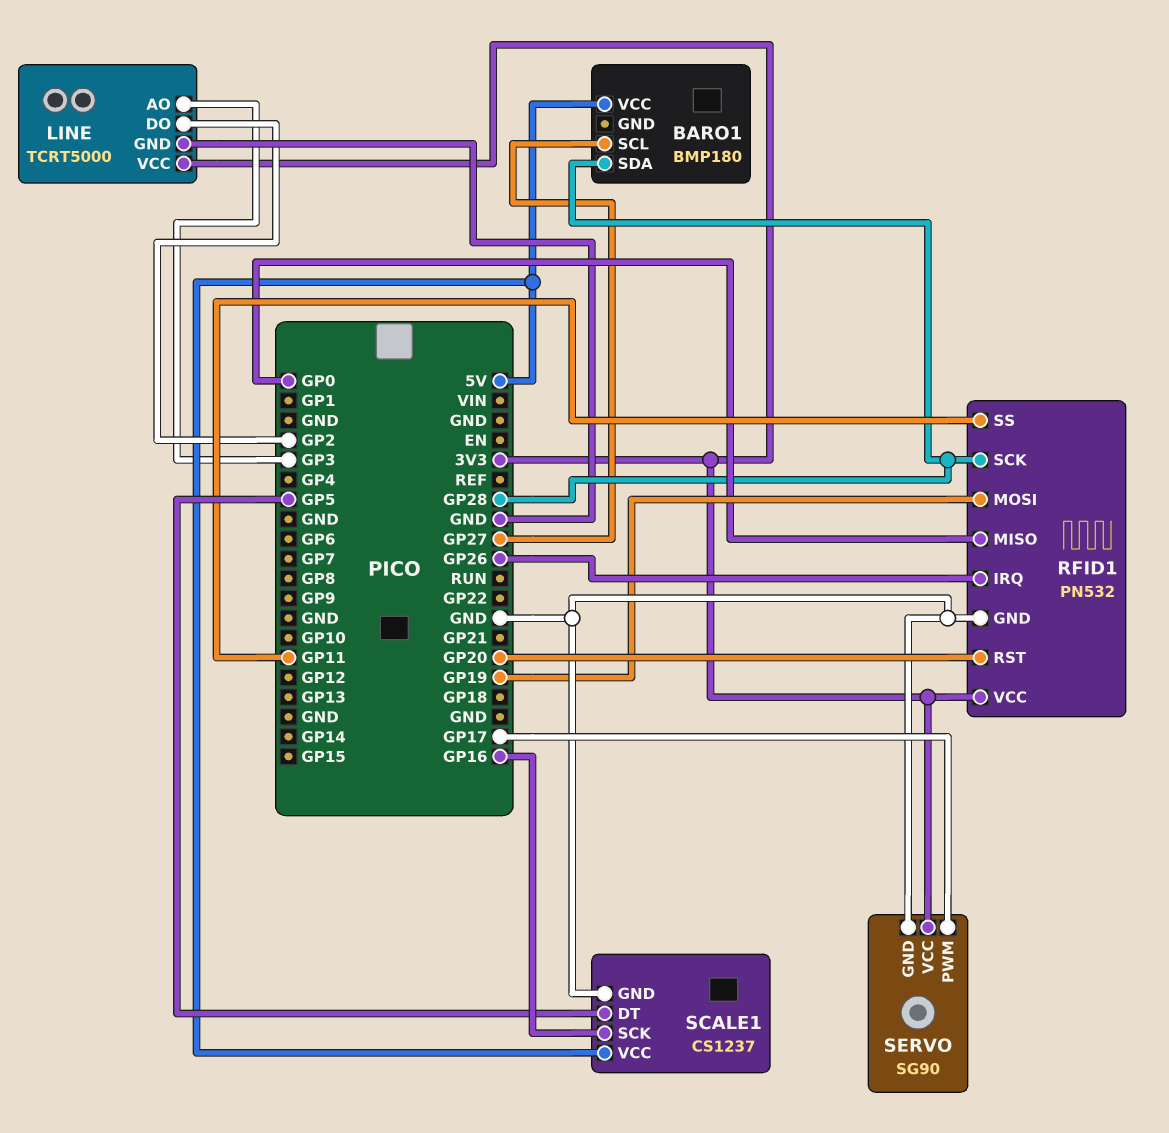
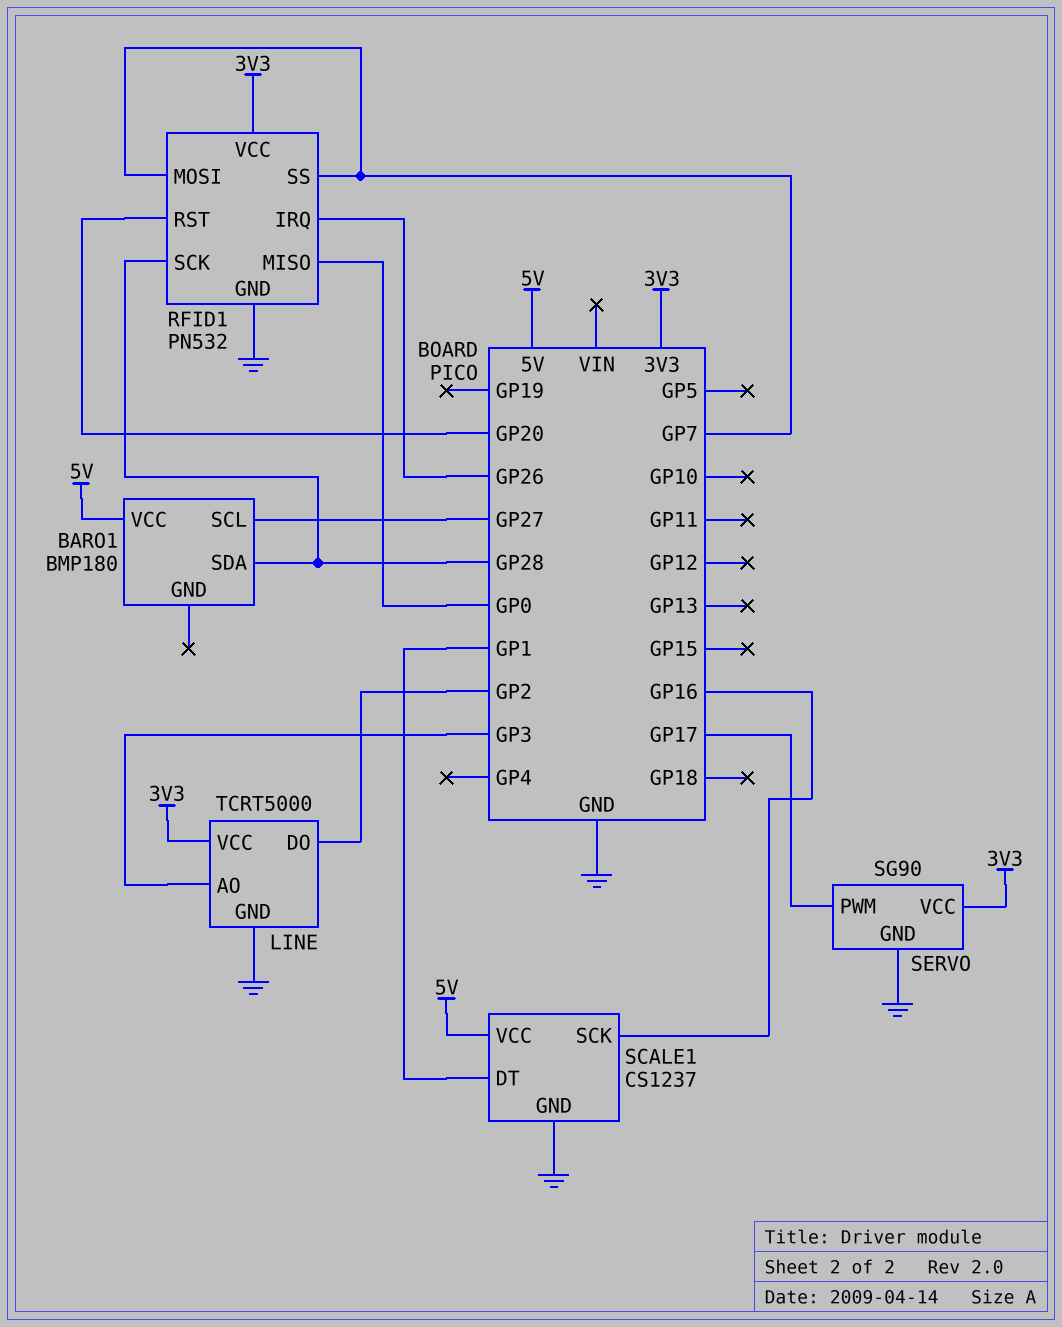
RFID1 pin MOSI: GP19 -> GP7
RFID1 pin SS: GP11 -> GP7
SCALE1 pin DT: GP5 -> GP1

